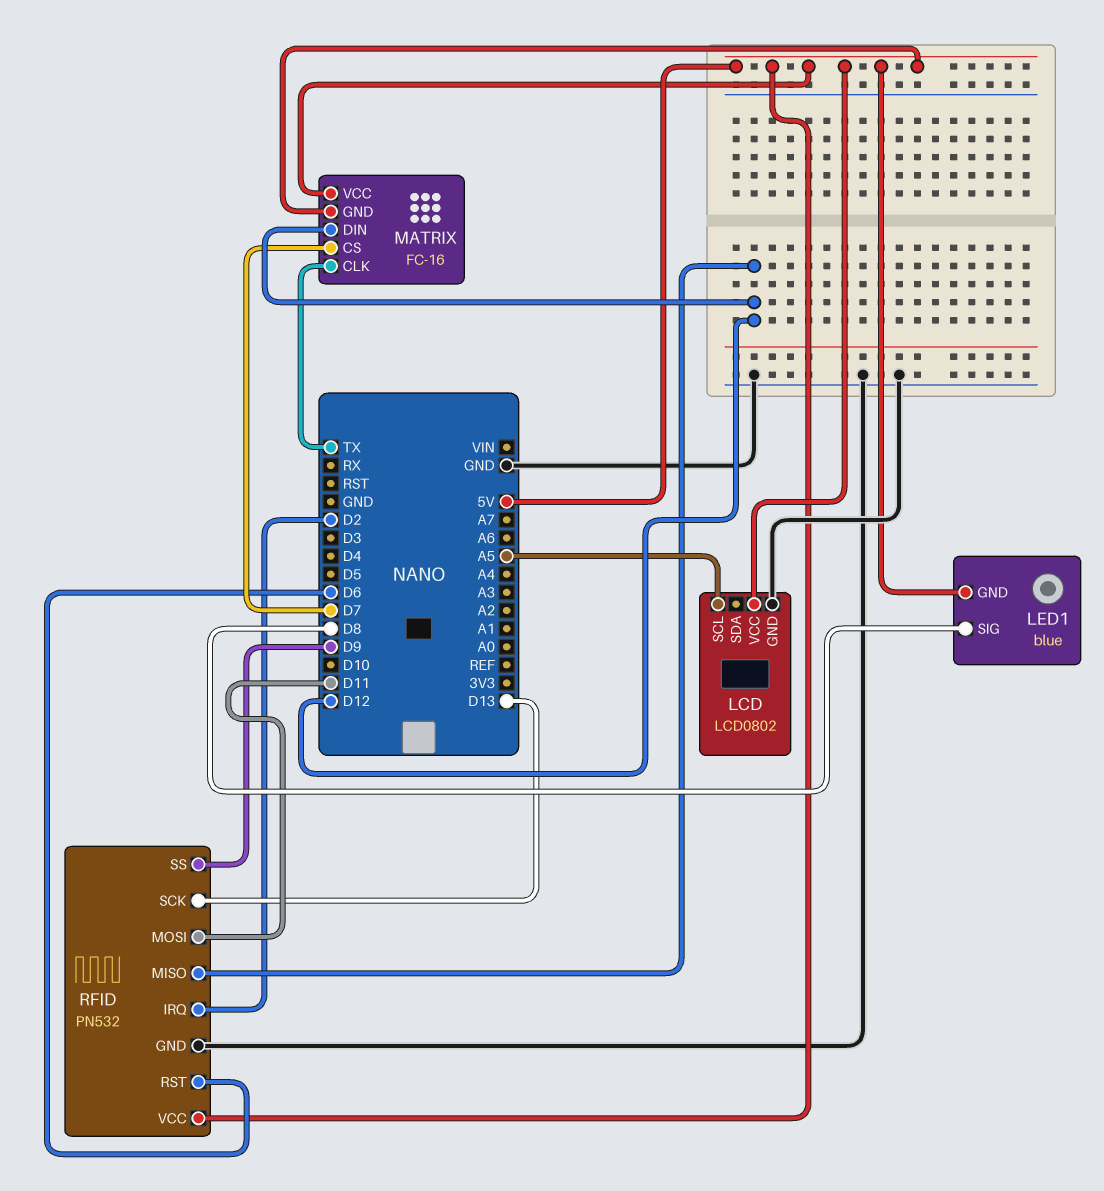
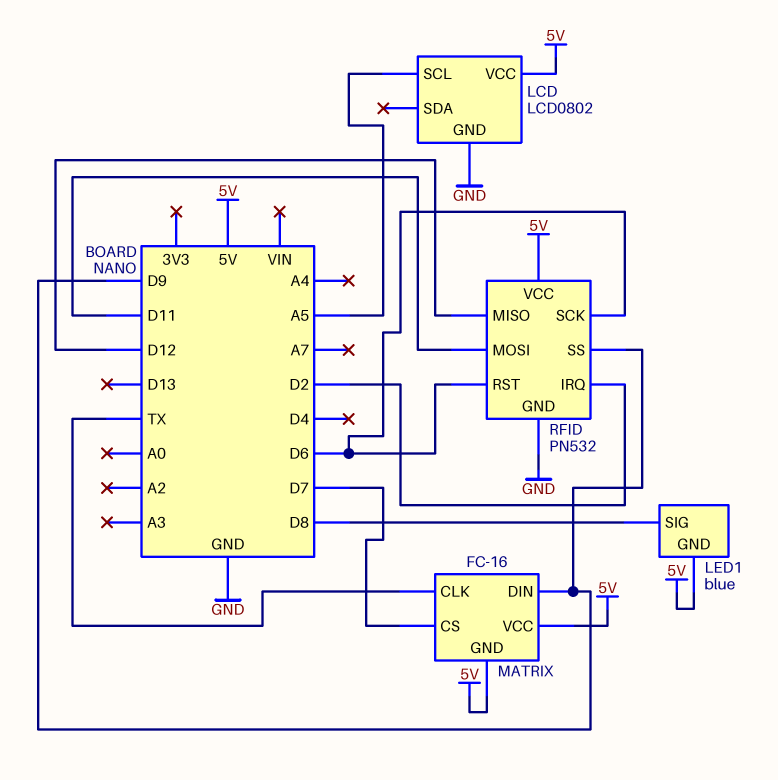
MATRIX pin DIN: D12 -> D9
RFID pin SCK: D13 -> D6

